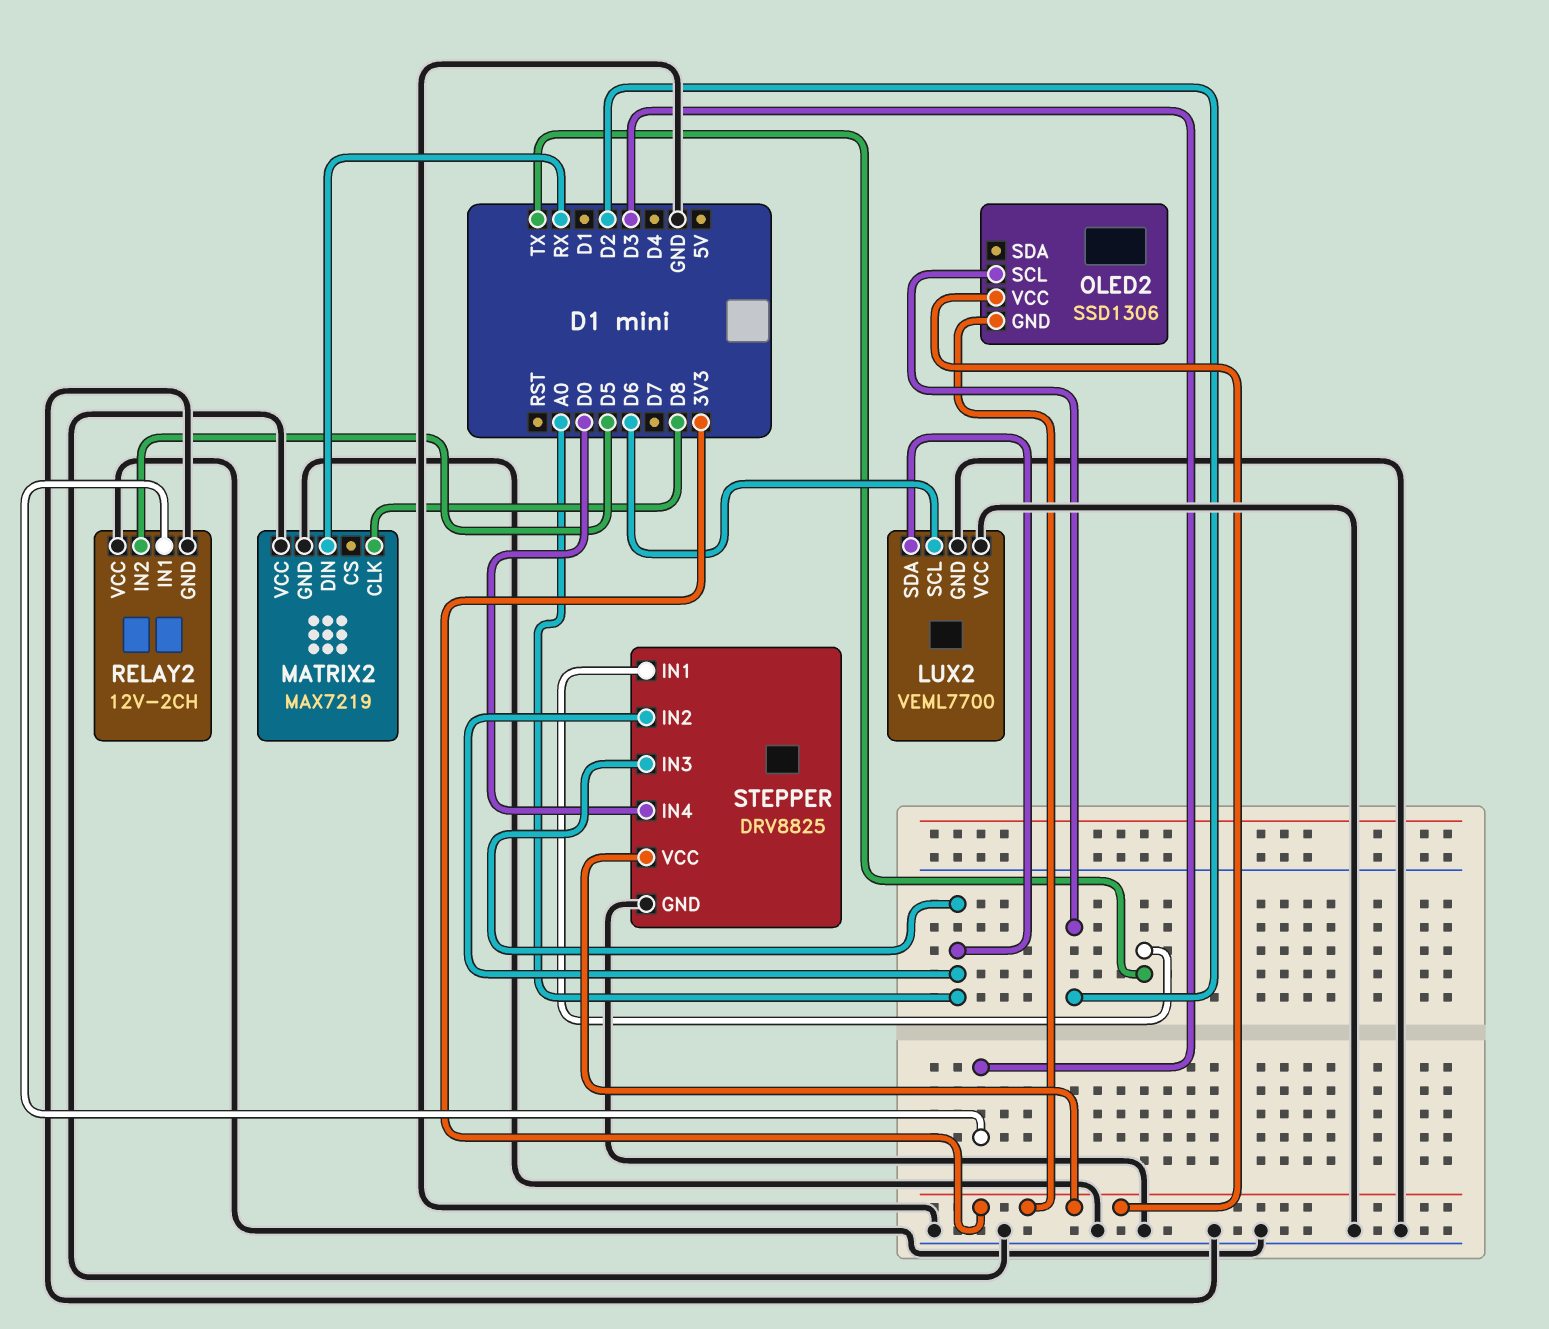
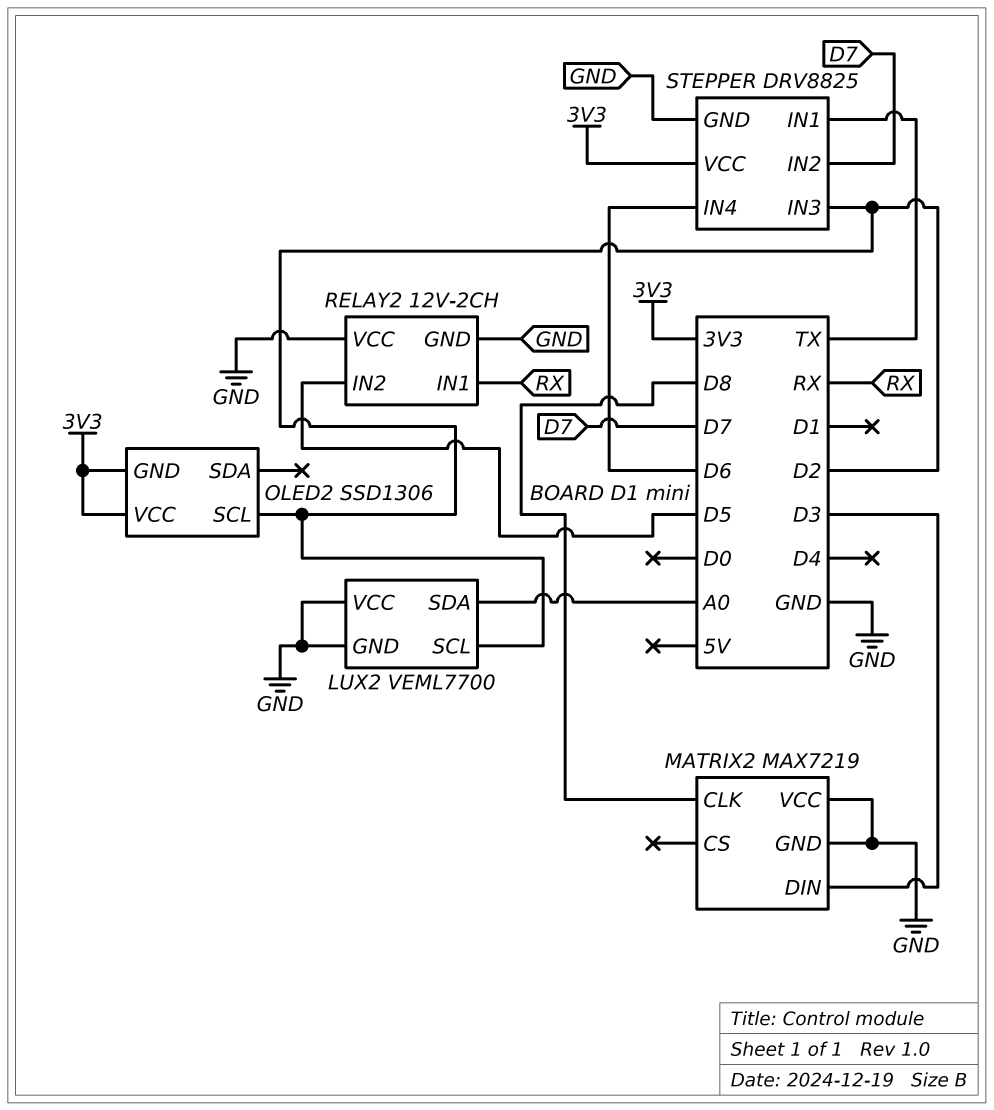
LUX2 pin SCL: D6 -> D2
MATRIX2 pin DIN: RX -> D3
RELAY2 pin IN1: D3 -> RX
STEPPER pin IN2: A0 -> D7
STEPPER pin IN3: A0 -> D2
STEPPER pin IN4: D0 -> D6

